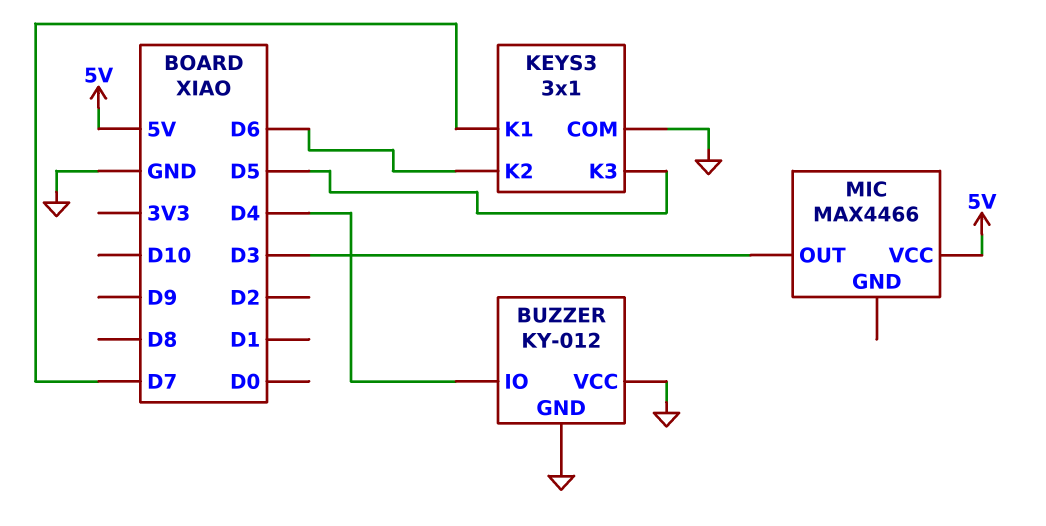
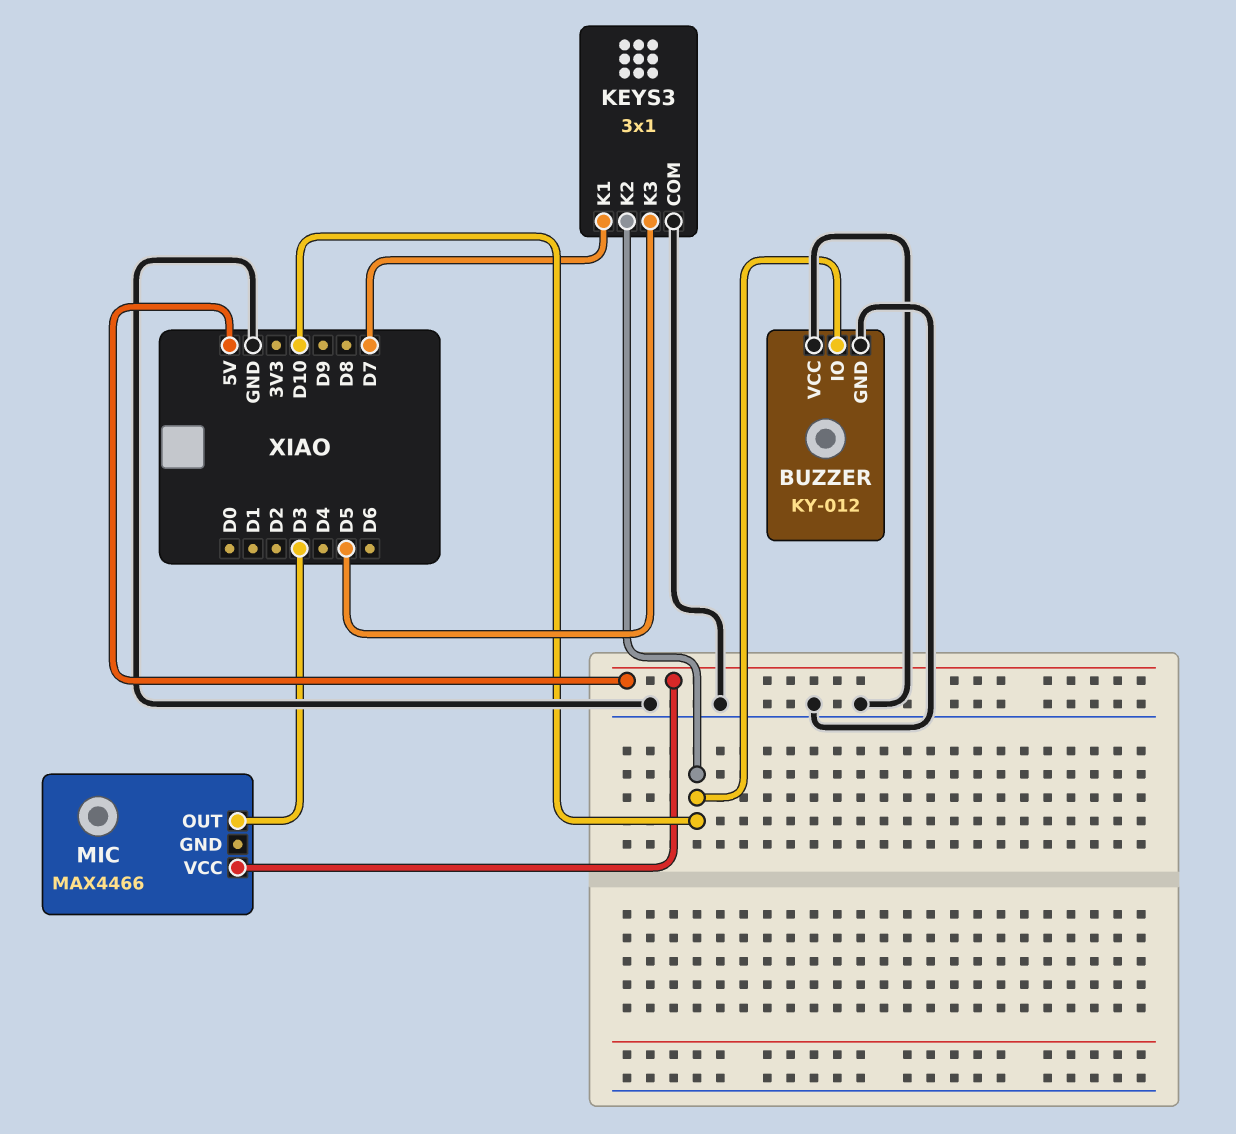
BUZZER pin IO: D4 -> D10
KEYS3 pin K2: D6 -> D10

